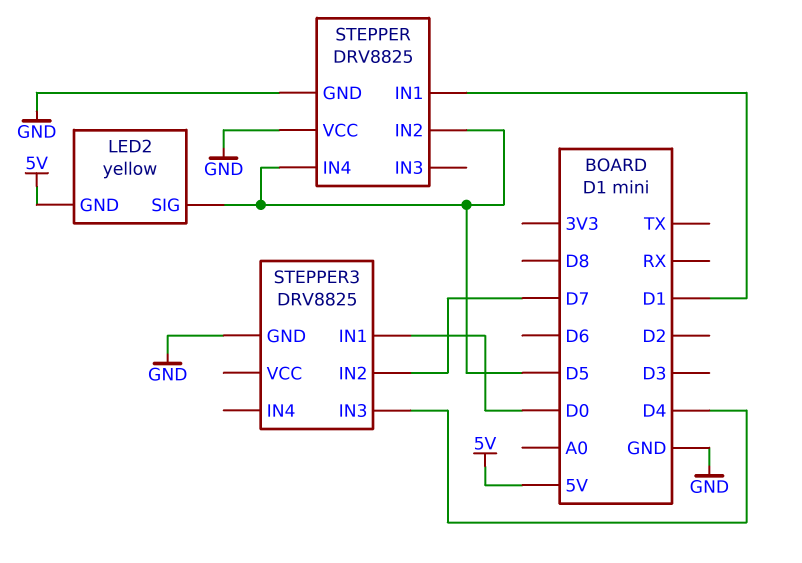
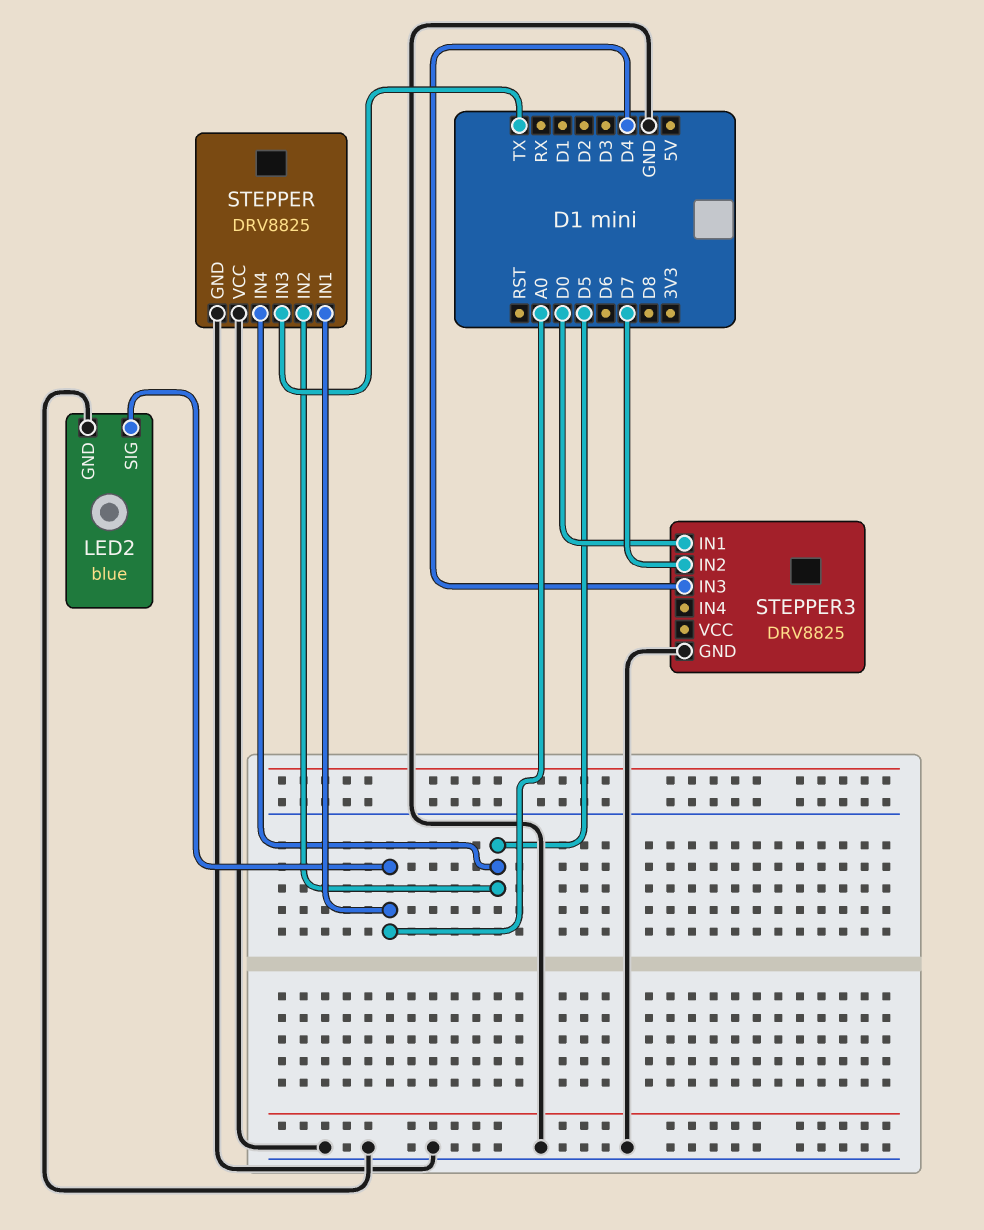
LED2: yellow -> blue
LED2 pin GND: 5V -> GND
LED2 pin SIG: D5 -> A0
STEPPER pin IN1: D1 -> A0
STEPPER pin IN3: none -> TX

